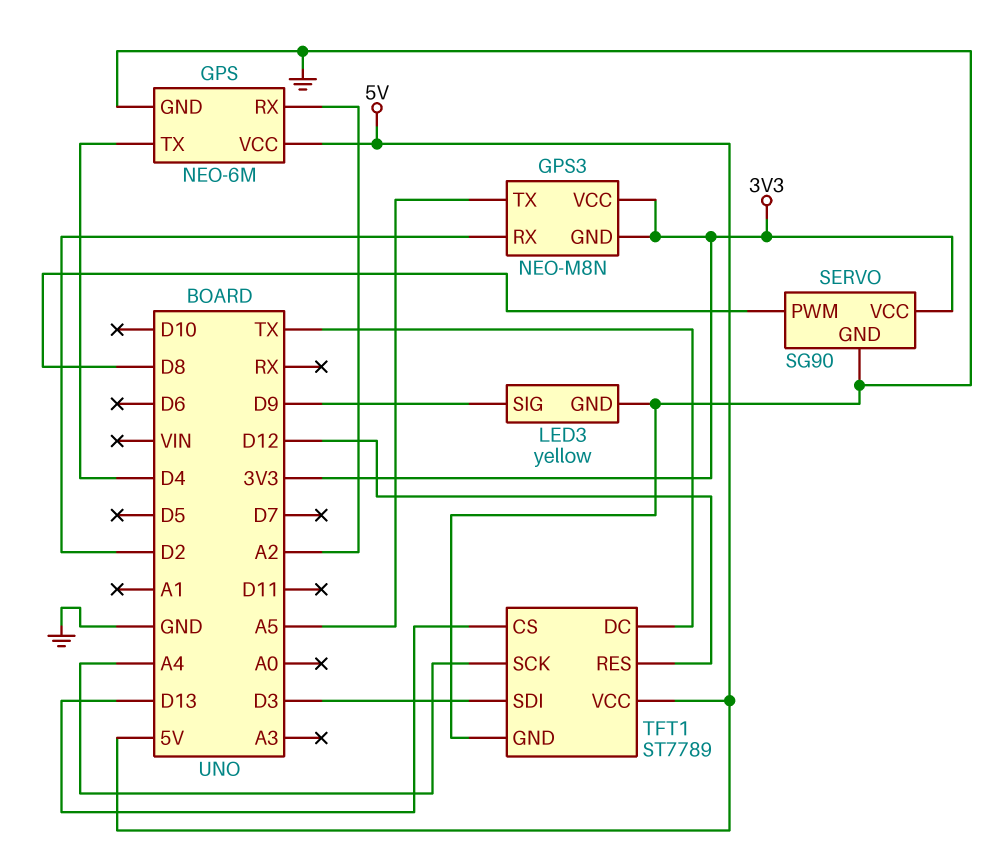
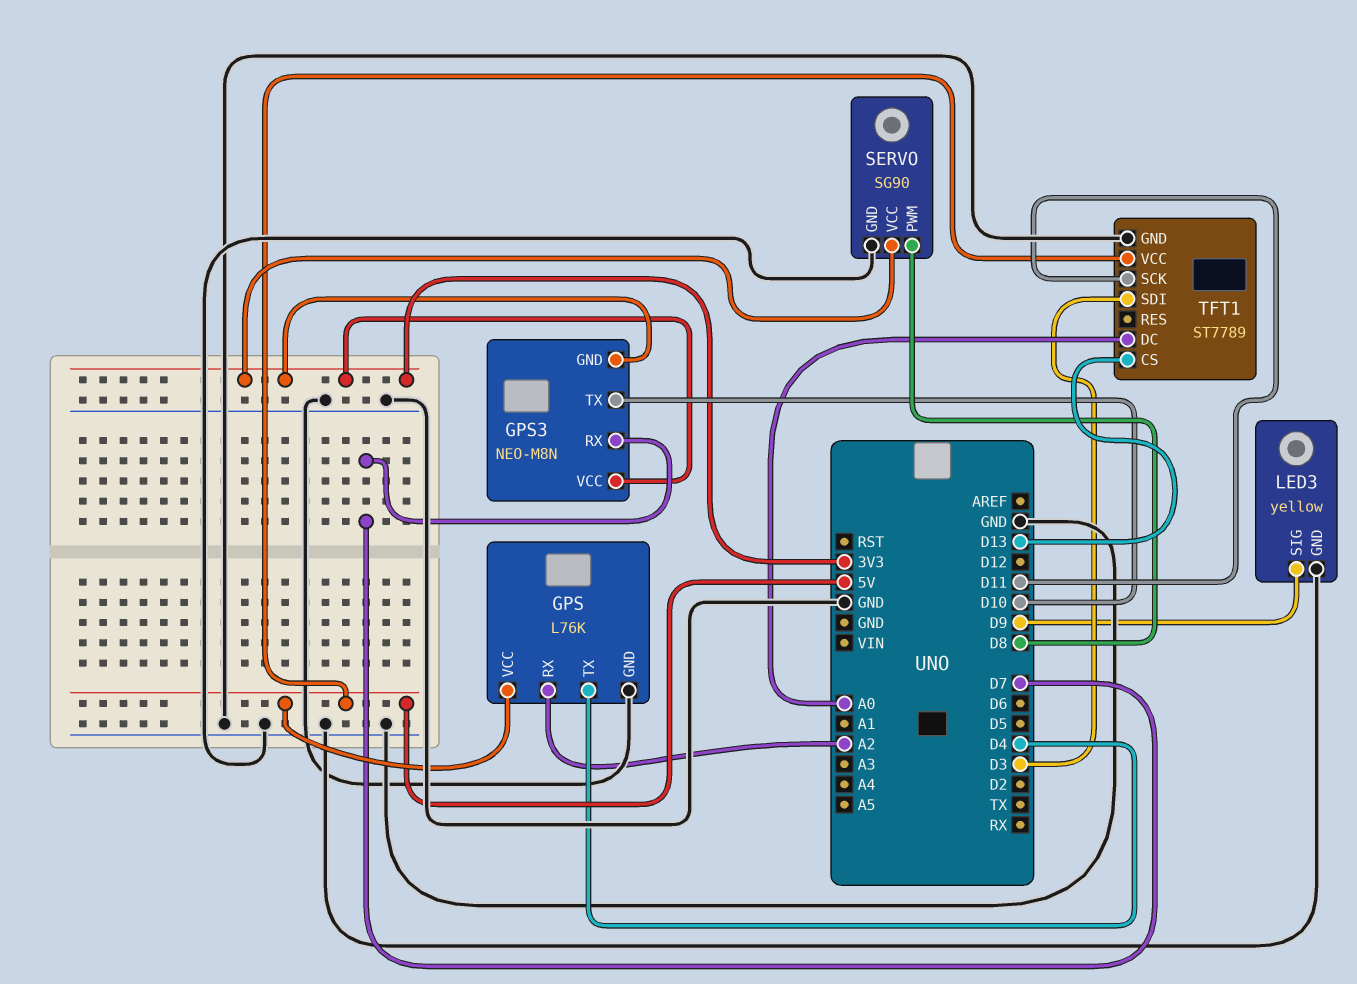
GPS: NEO-6M -> L76K
GPS3 pin RX: D2 -> D7
GPS3 pin TX: A5 -> D10
TFT1 pin DC: TX -> A0
TFT1 pin RES: D12 -> none
TFT1 pin SCK: A4 -> D11

